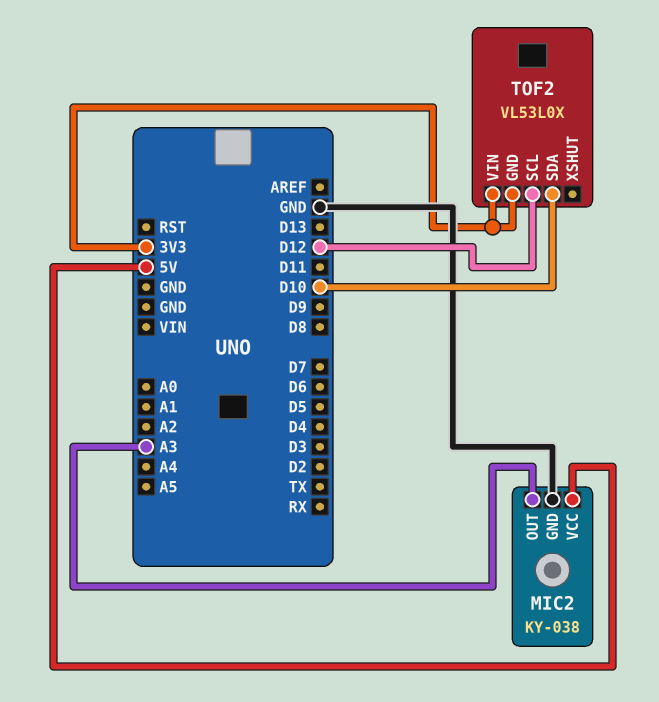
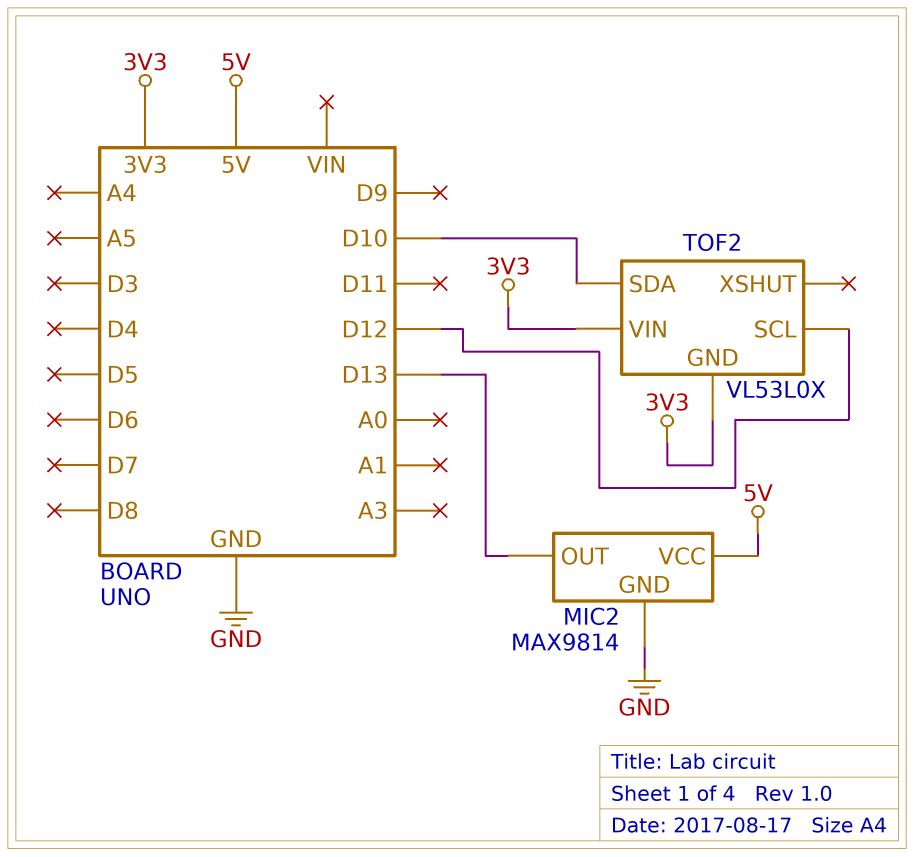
MIC2: KY-038 -> MAX9814
MIC2 pin OUT: A3 -> D13

